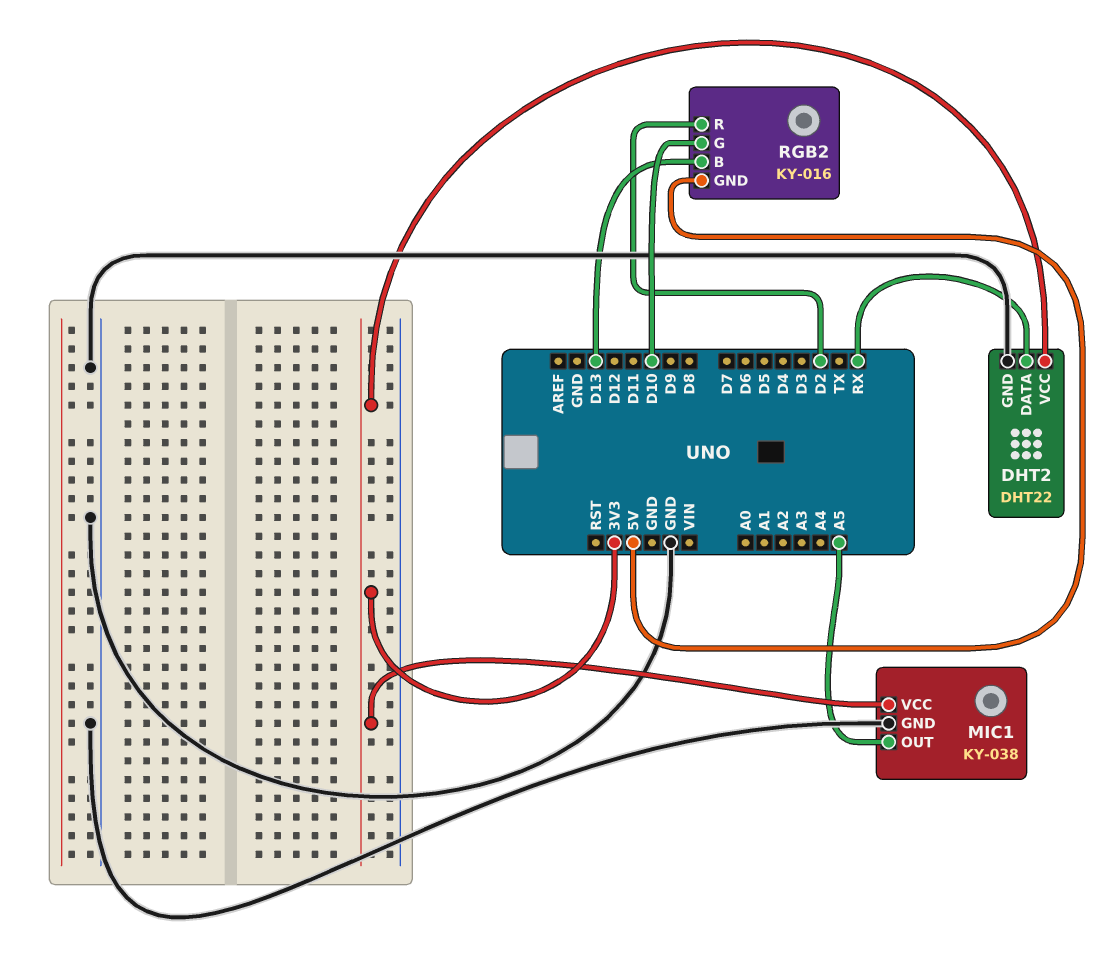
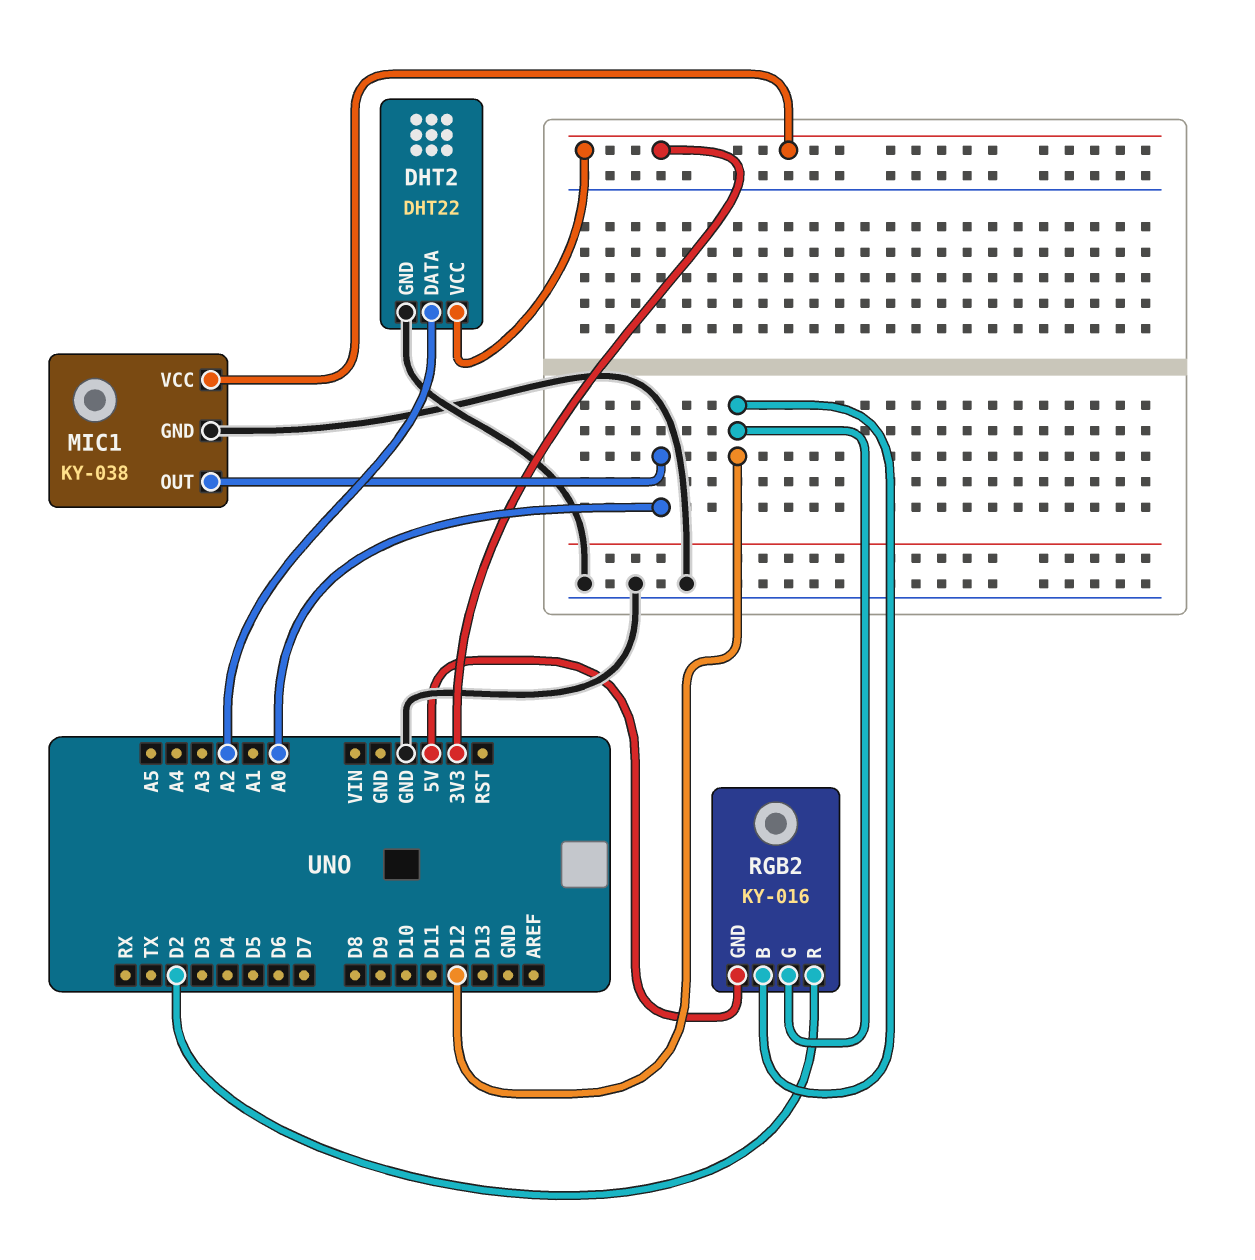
DHT2 pin DATA: RX -> A2
MIC1 pin OUT: A5 -> A0
RGB2 pin B: D13 -> D12
RGB2 pin G: D10 -> D12

